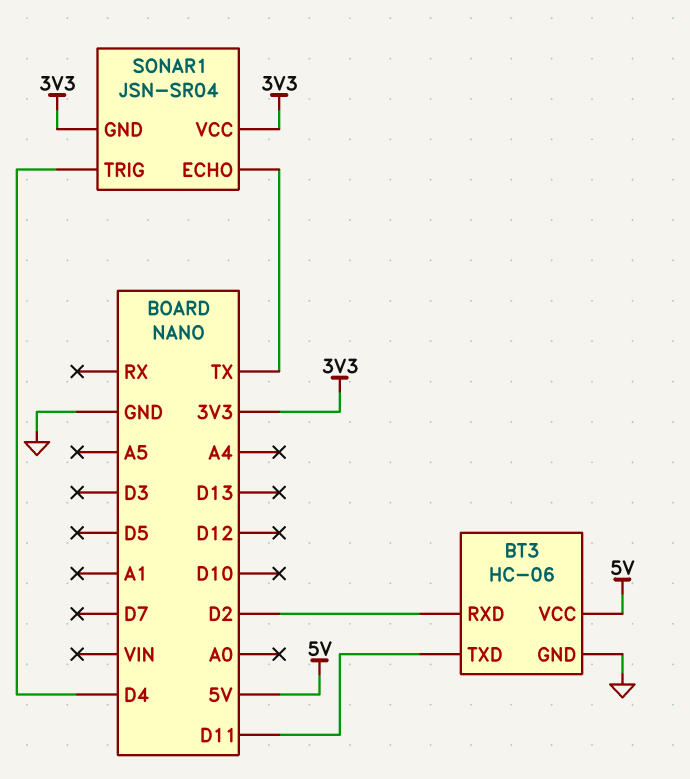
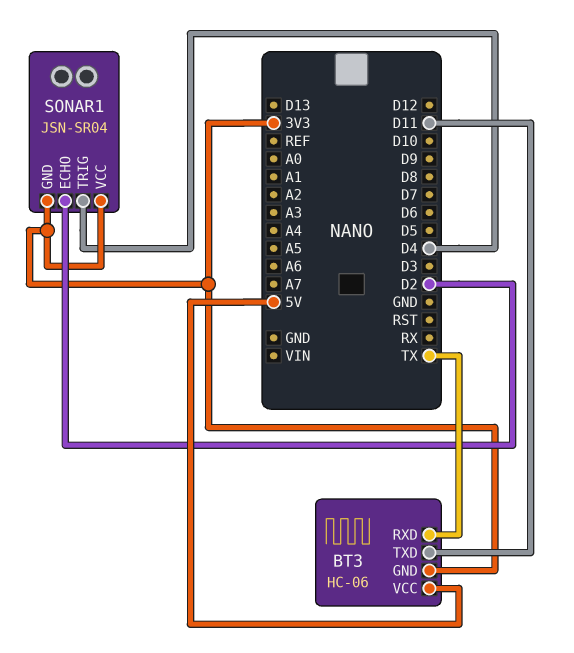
BT3 pin GND: GND -> 3V3
BT3 pin RXD: D2 -> TX
SONAR1 pin ECHO: TX -> D2

